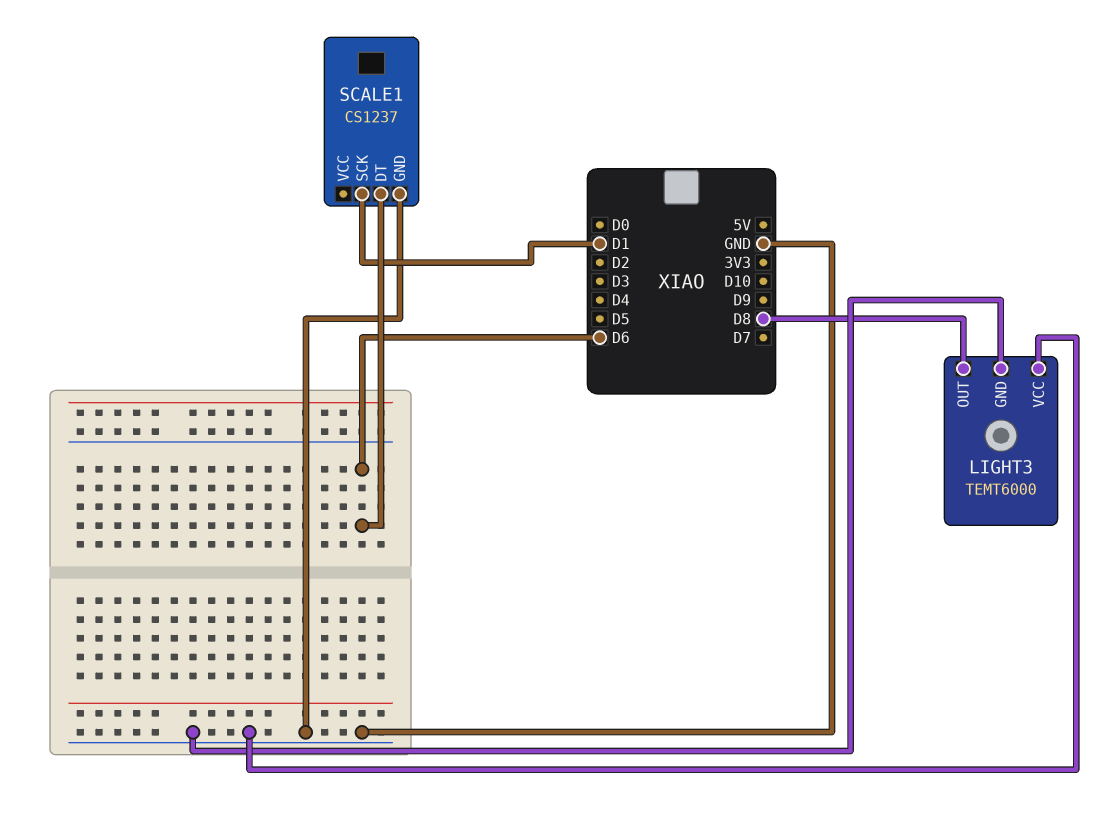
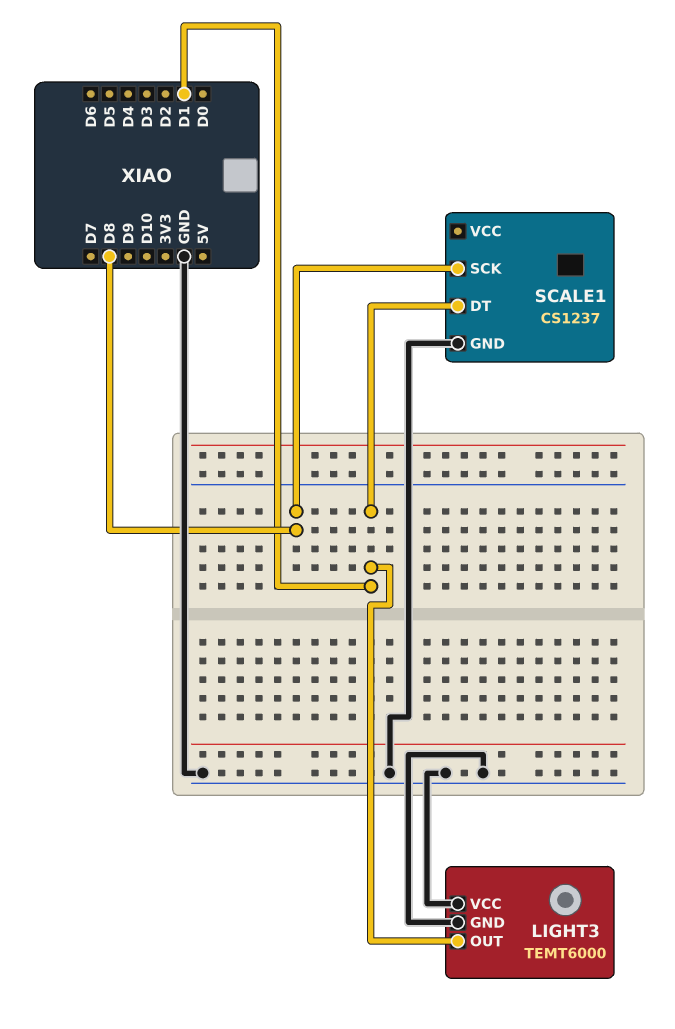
LIGHT3 pin OUT: D8 -> D1
SCALE1 pin DT: D6 -> D1
SCALE1 pin SCK: D1 -> D8

